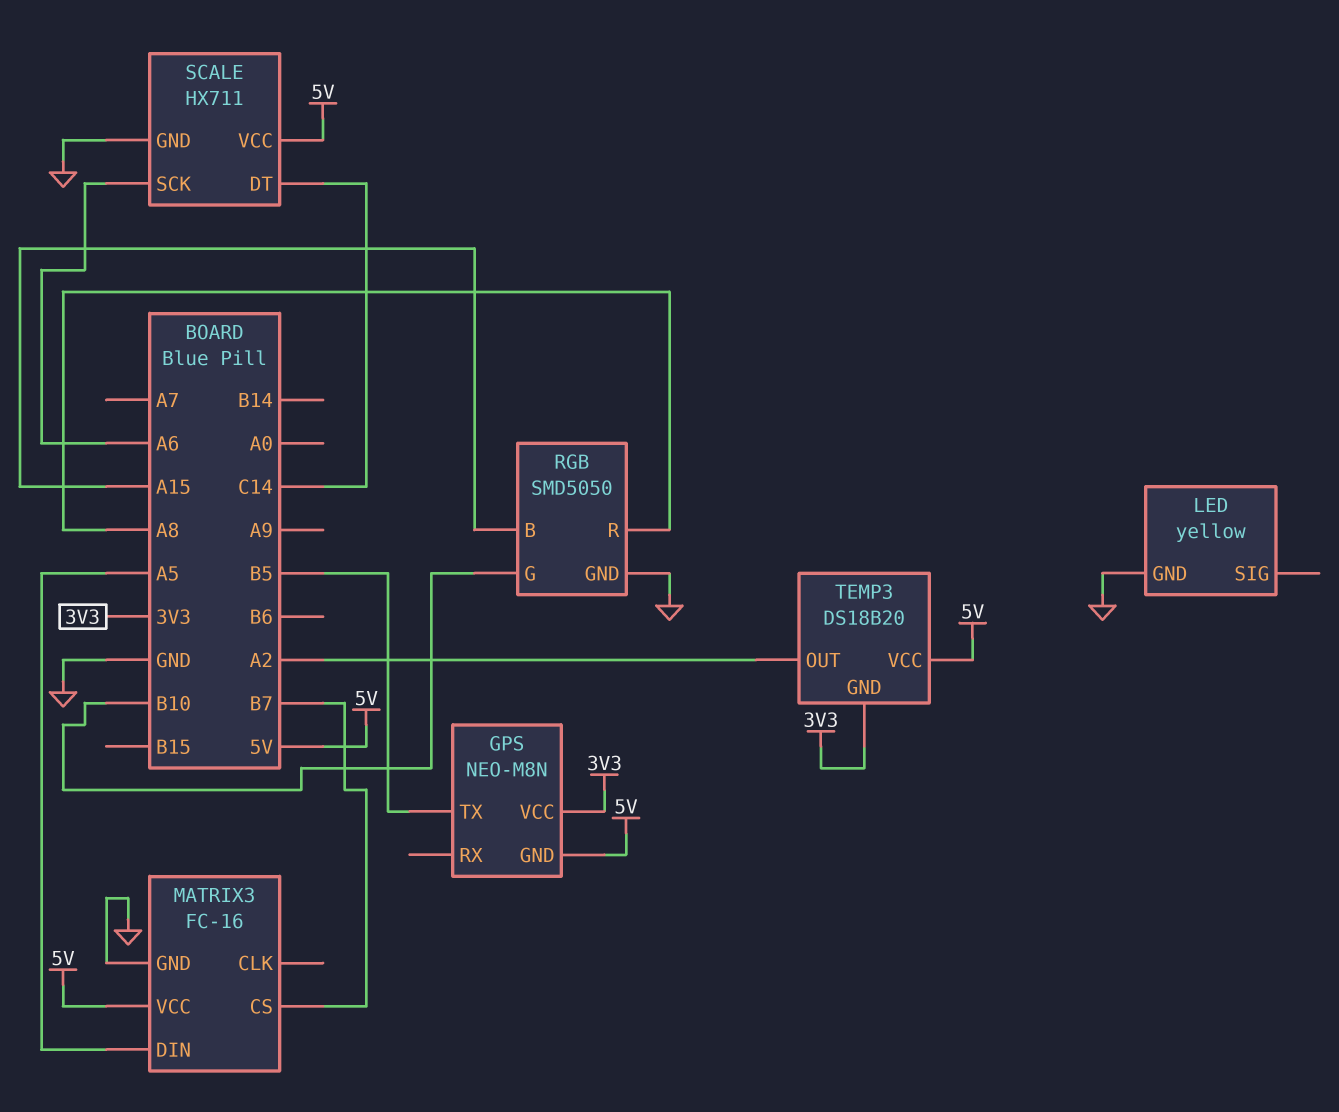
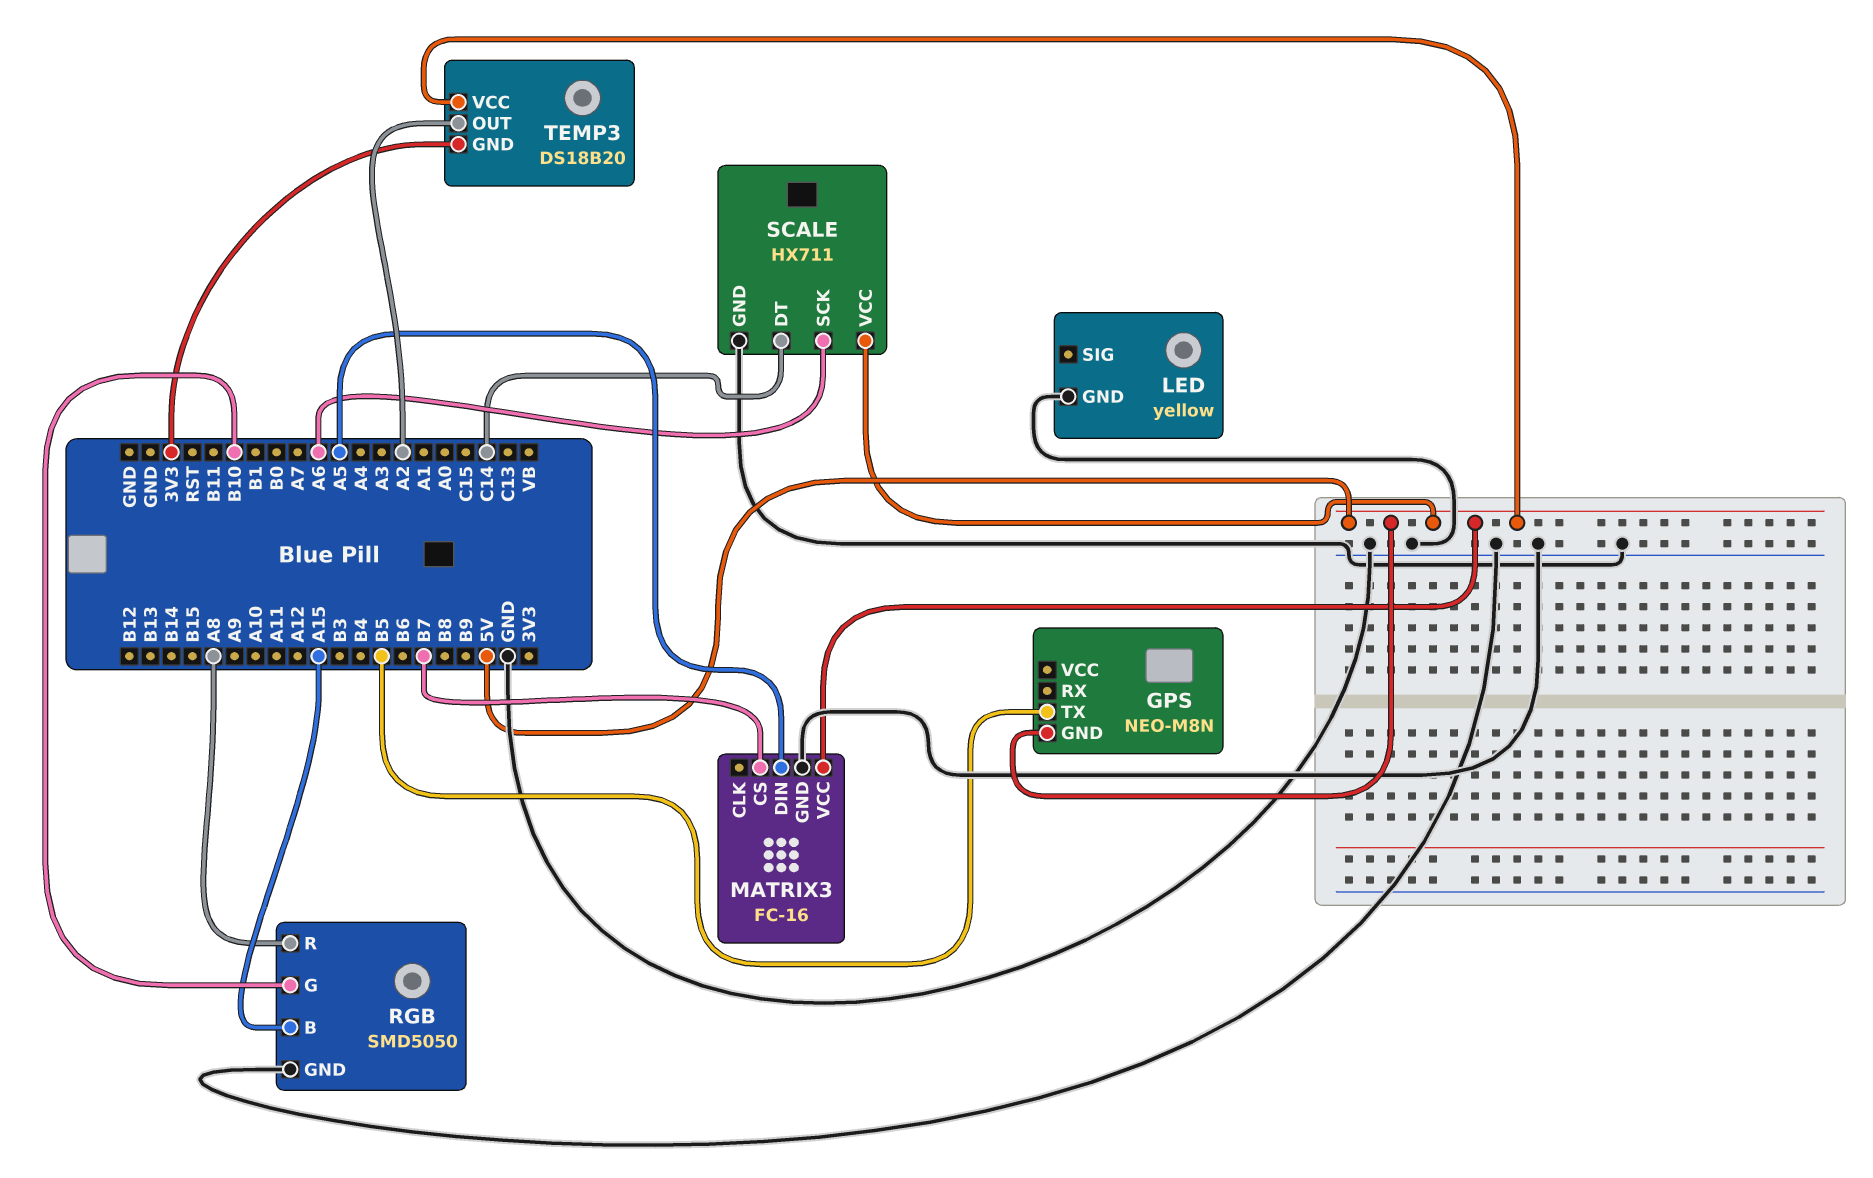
GPS pin VCC: 3V3 -> none

